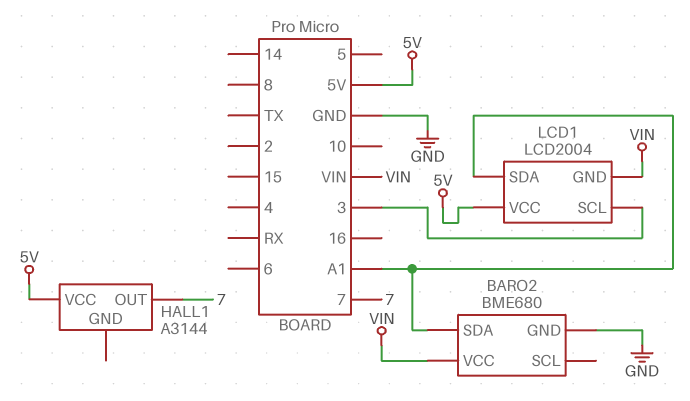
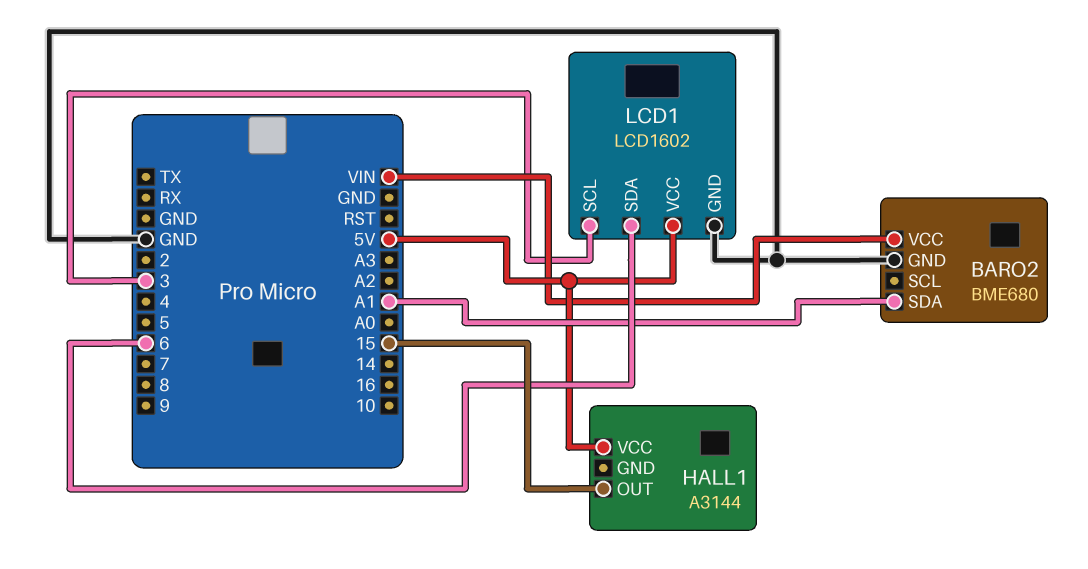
HALL1 pin OUT: 7 -> 15
LCD1: LCD2004 -> LCD1602
LCD1 pin GND: VIN -> GND
LCD1 pin SDA: A1 -> 6

